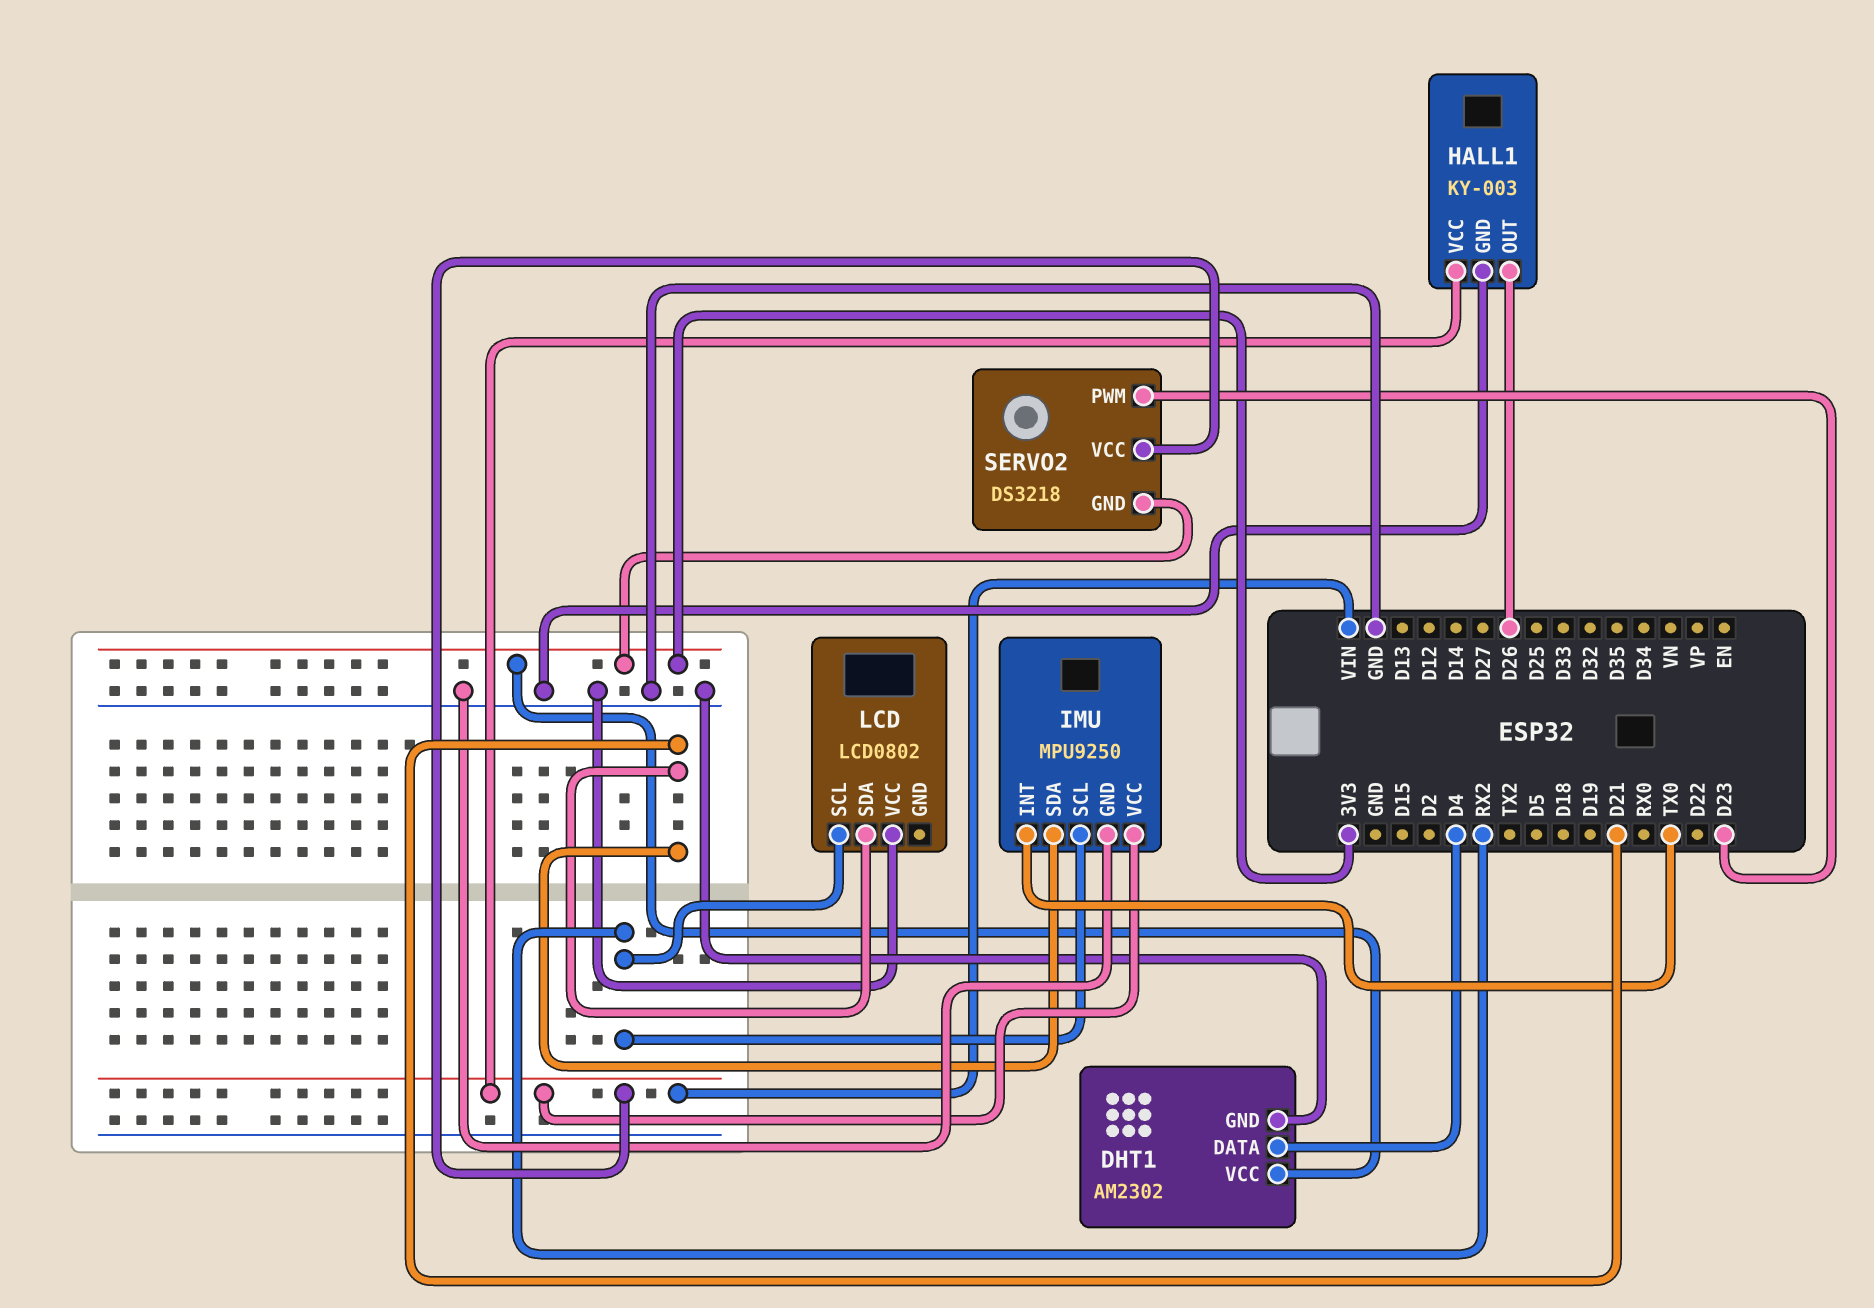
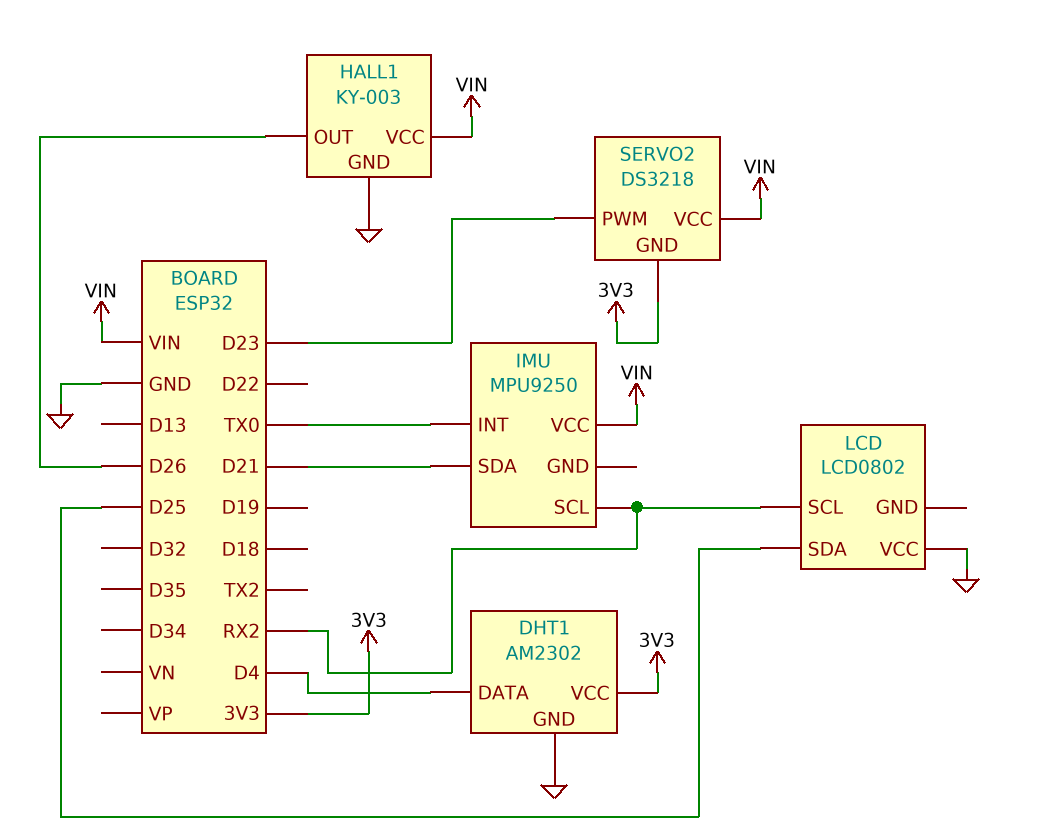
IMU pin GND: GND -> none
LCD pin SDA: D21 -> D25

